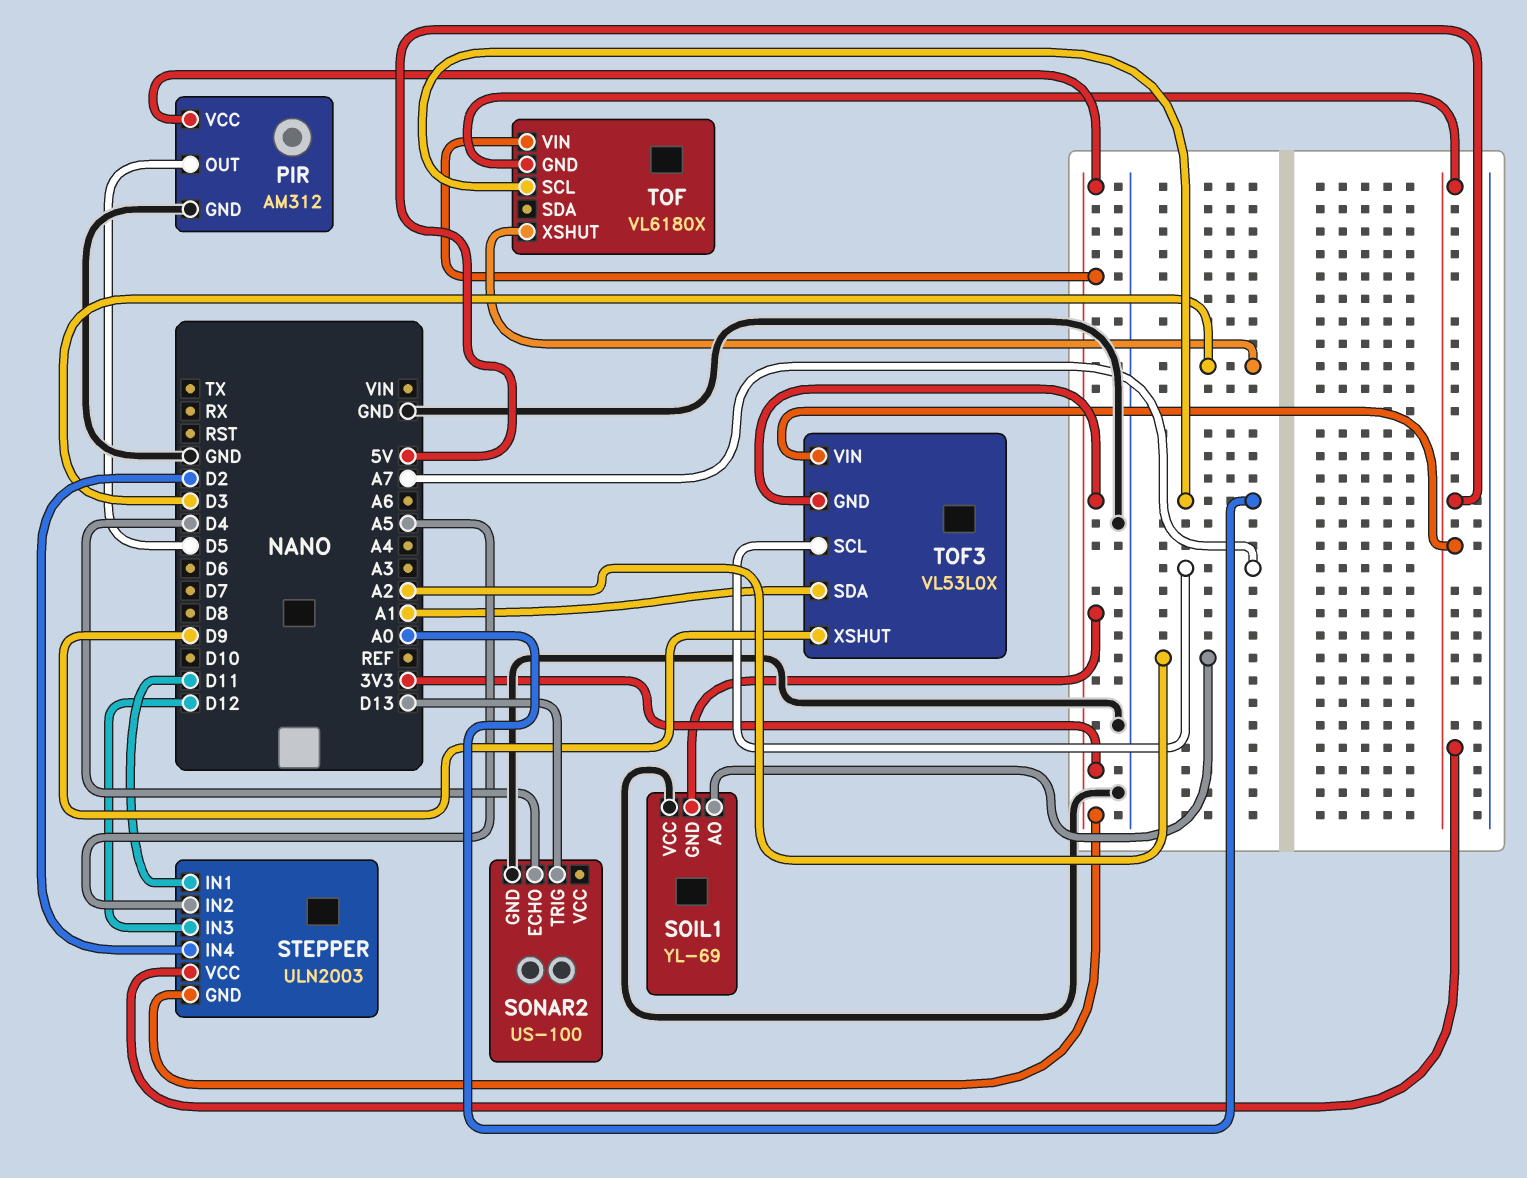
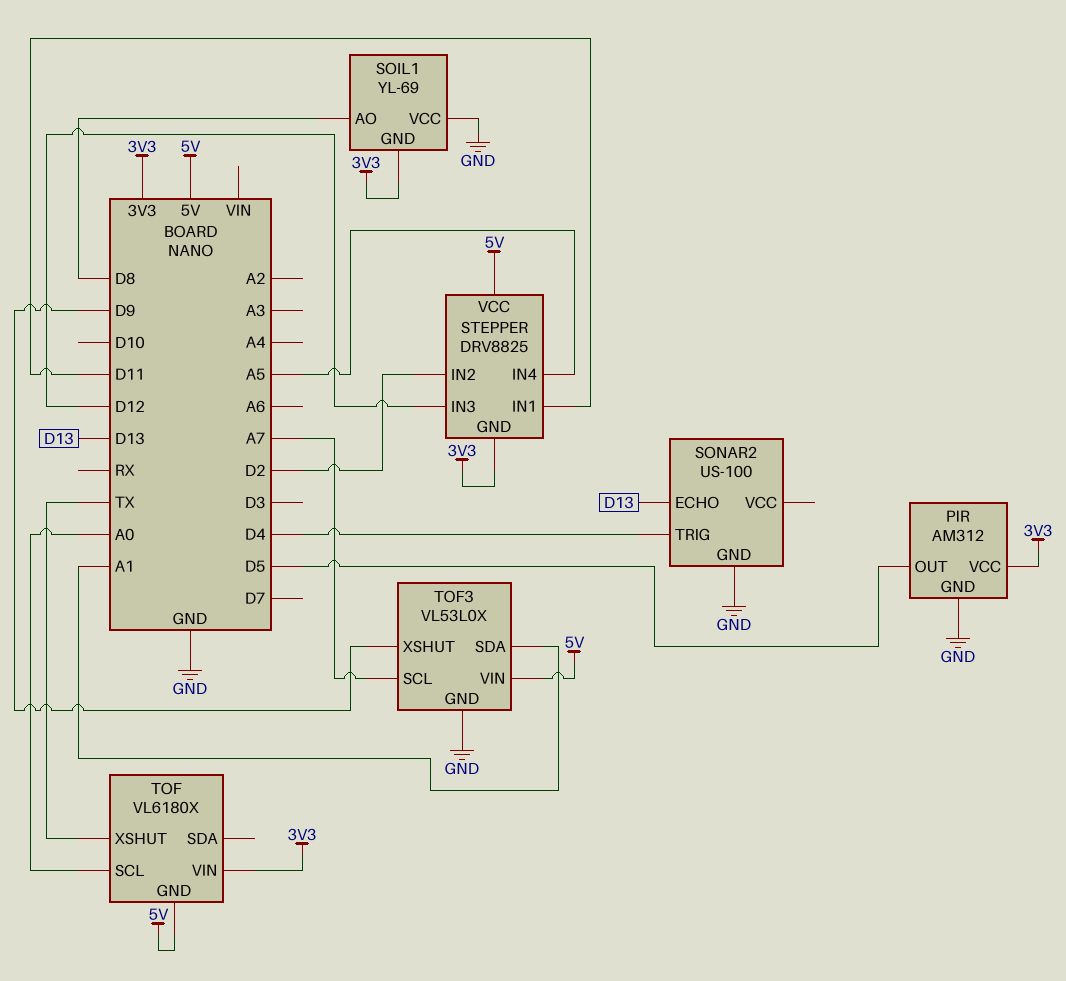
SOIL1 pin AO: A2 -> D8
SONAR2 pin ECHO: D4 -> D13
SONAR2 pin TRIG: D13 -> D4
STEPPER: ULN2003 -> DRV8825
STEPPER pin IN2: A5 -> D2
STEPPER pin IN4: D2 -> A5
TOF pin XSHUT: D3 -> TX
TOF3 pin GND: 3V3 -> GND

